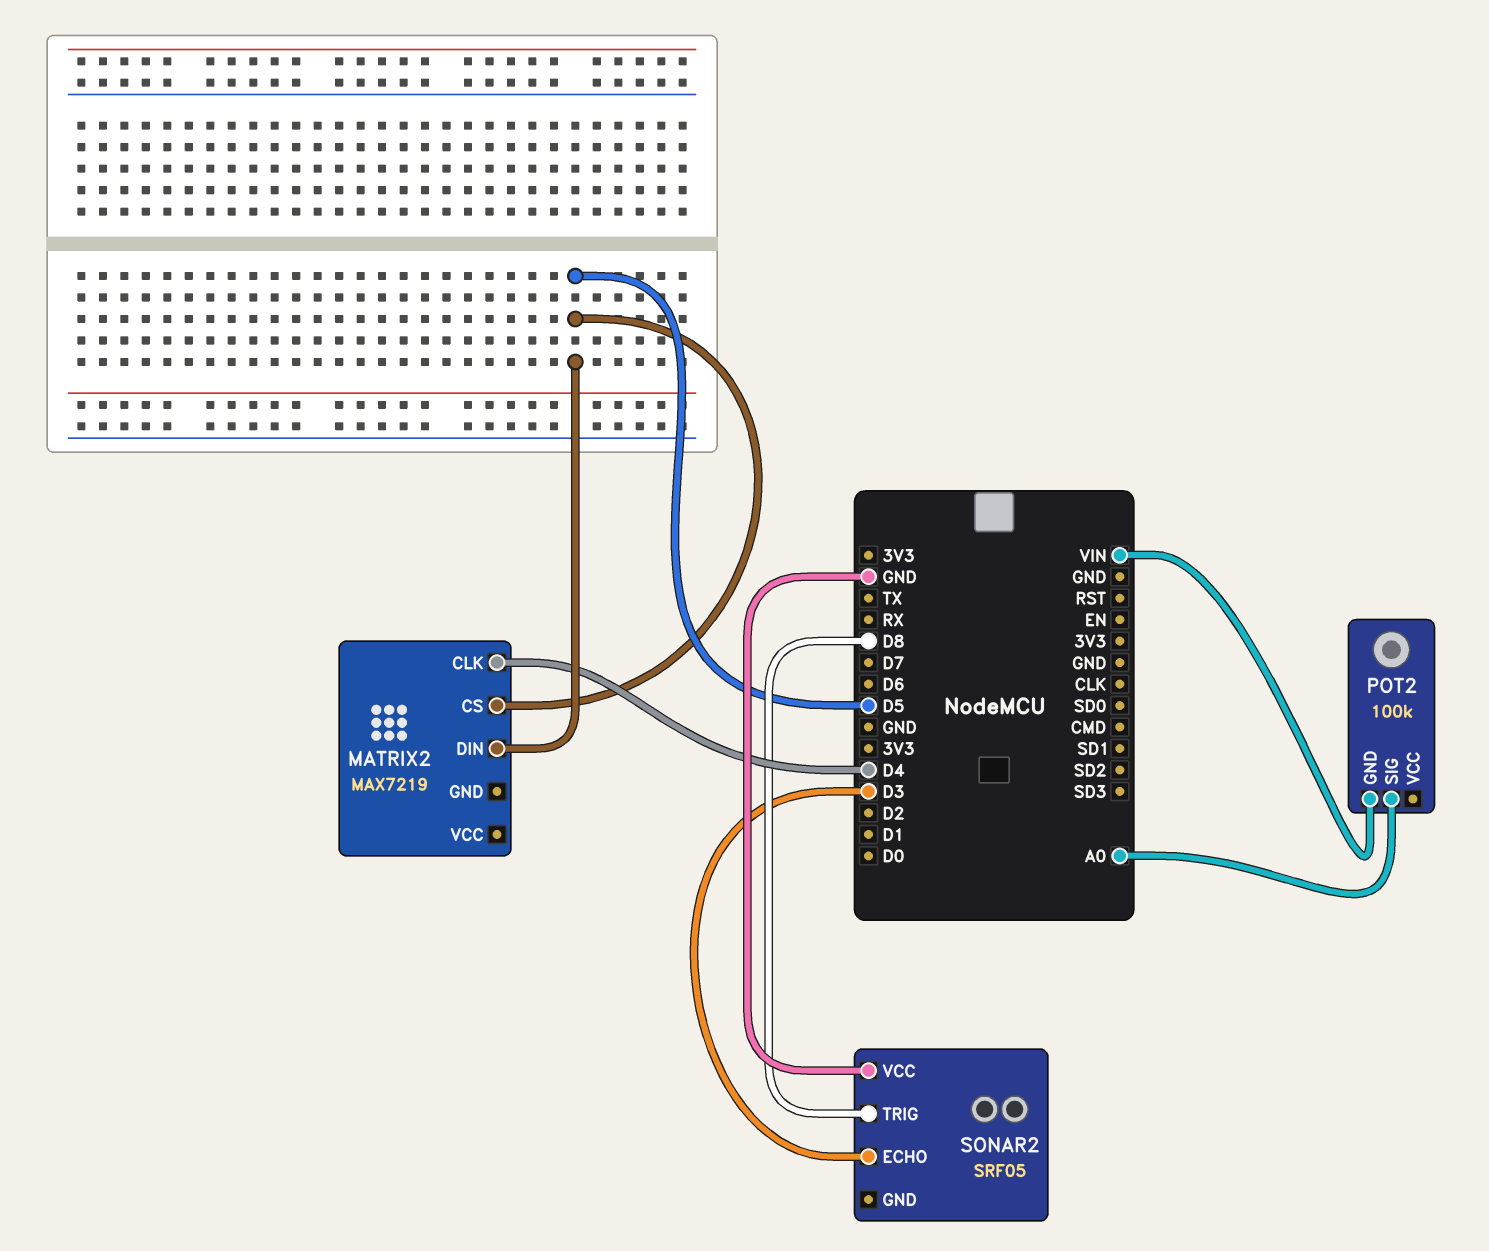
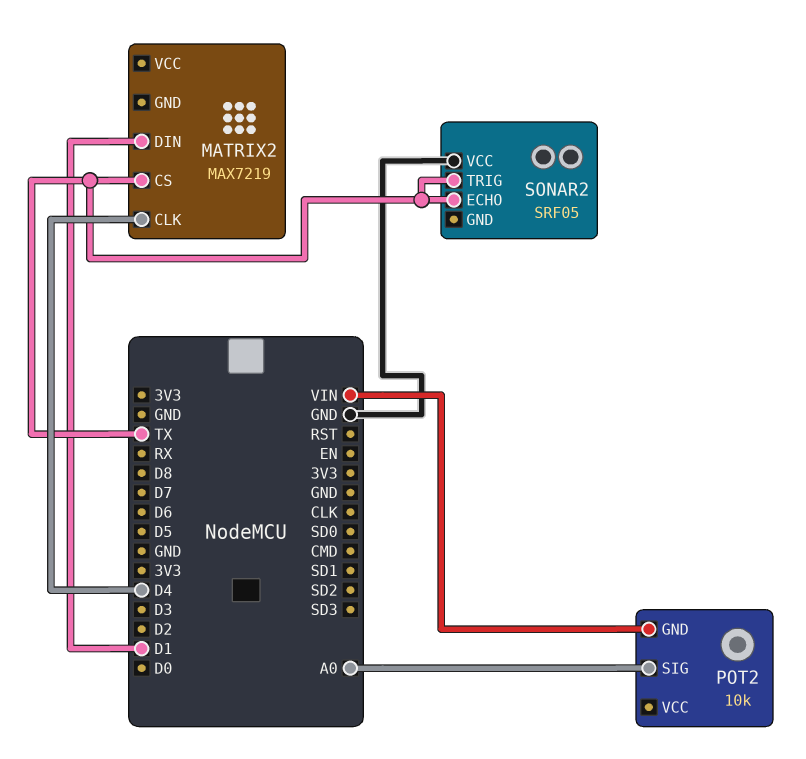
MATRIX2 pin CS: D5 -> TX
MATRIX2 pin DIN: D5 -> D1
POT2: 100k -> 10k
SONAR2 pin ECHO: D3 -> TX
SONAR2 pin TRIG: D8 -> TX

